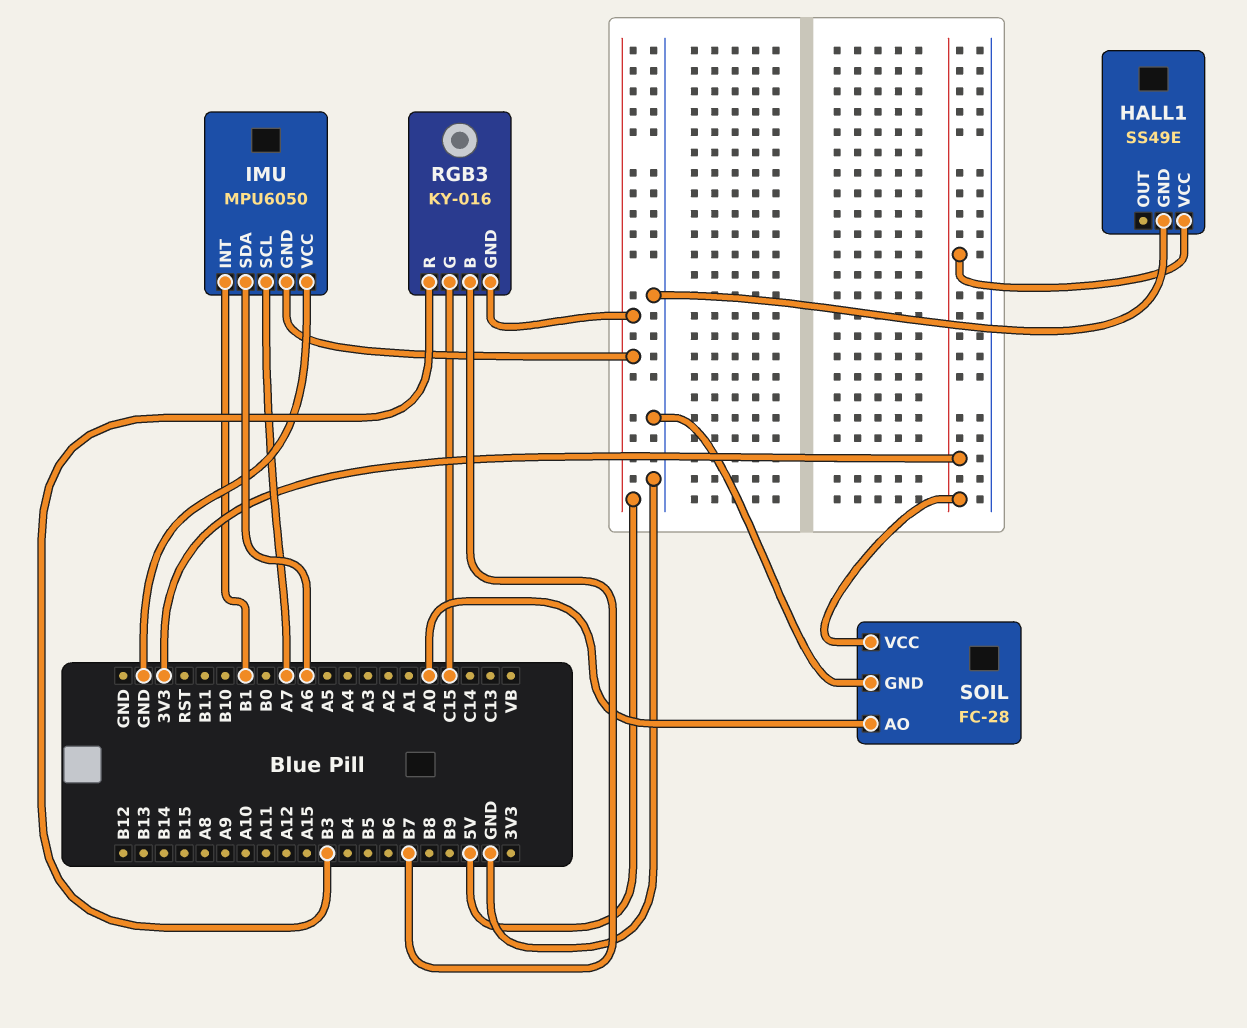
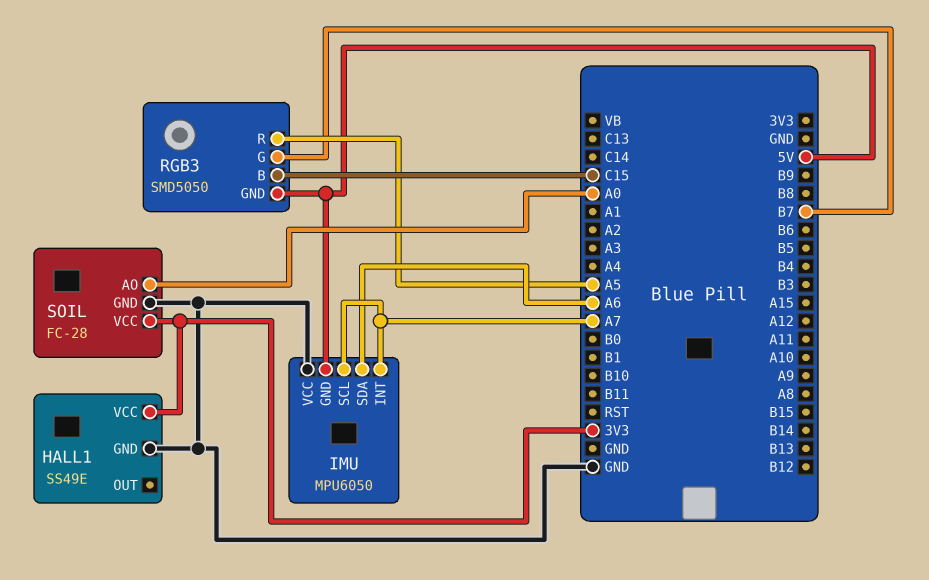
IMU pin INT: B1 -> A7
RGB3: KY-016 -> SMD5050
RGB3 pin B: B7 -> C15
RGB3 pin G: C15 -> B7
RGB3 pin R: B3 -> A5

